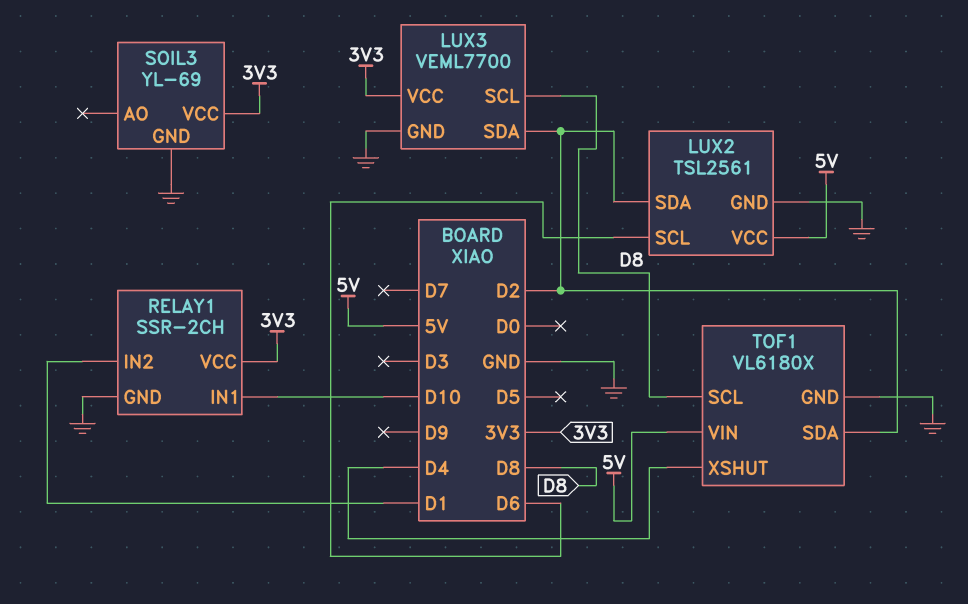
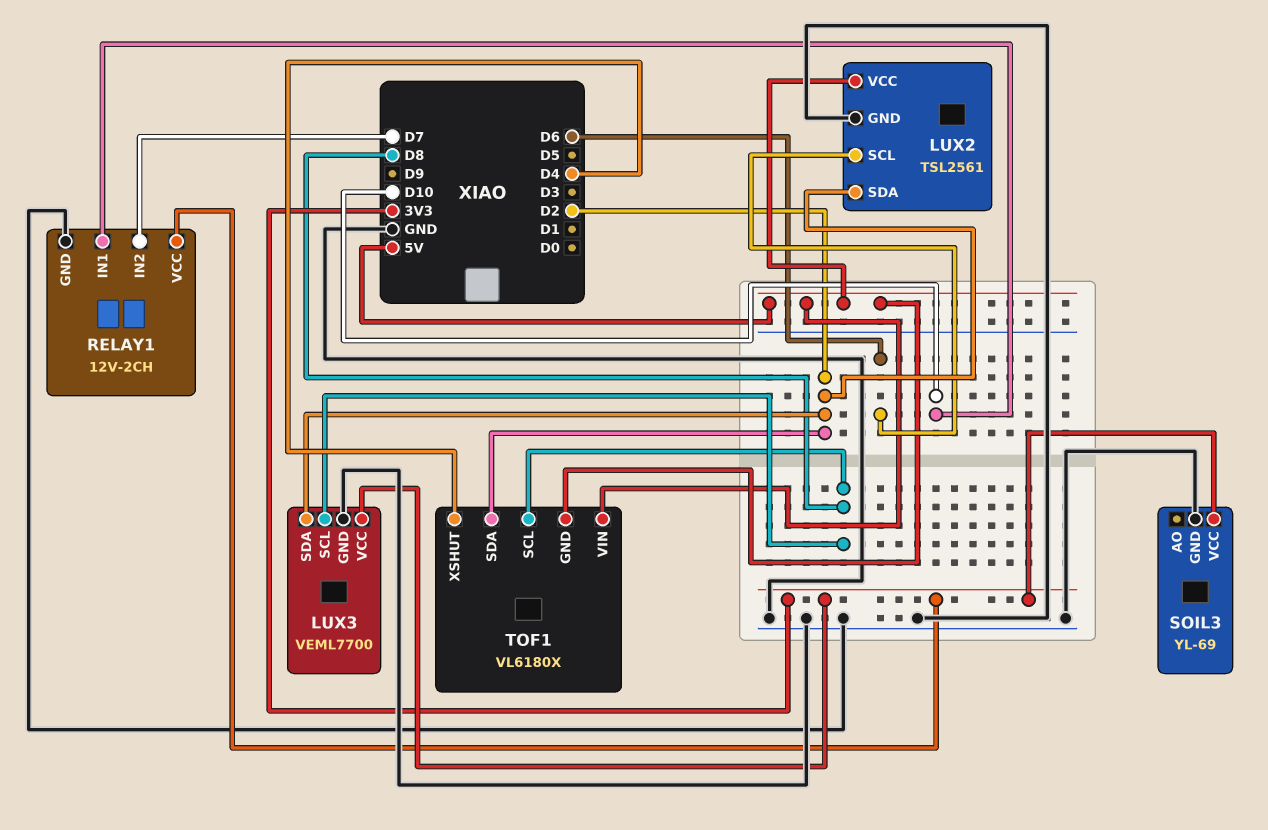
RELAY1: SSR-2CH -> 12V-2CH
RELAY1 pin IN2: D1 -> D7
TOF1 pin GND: GND -> 5V

